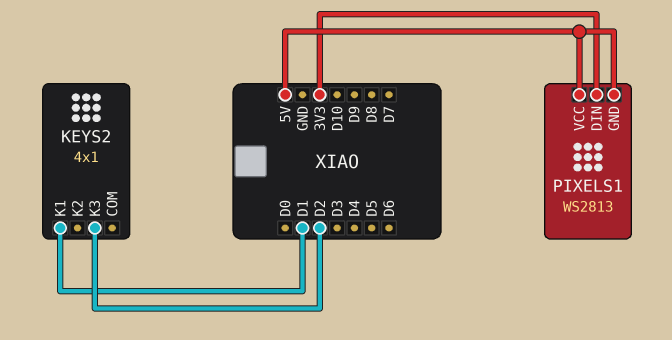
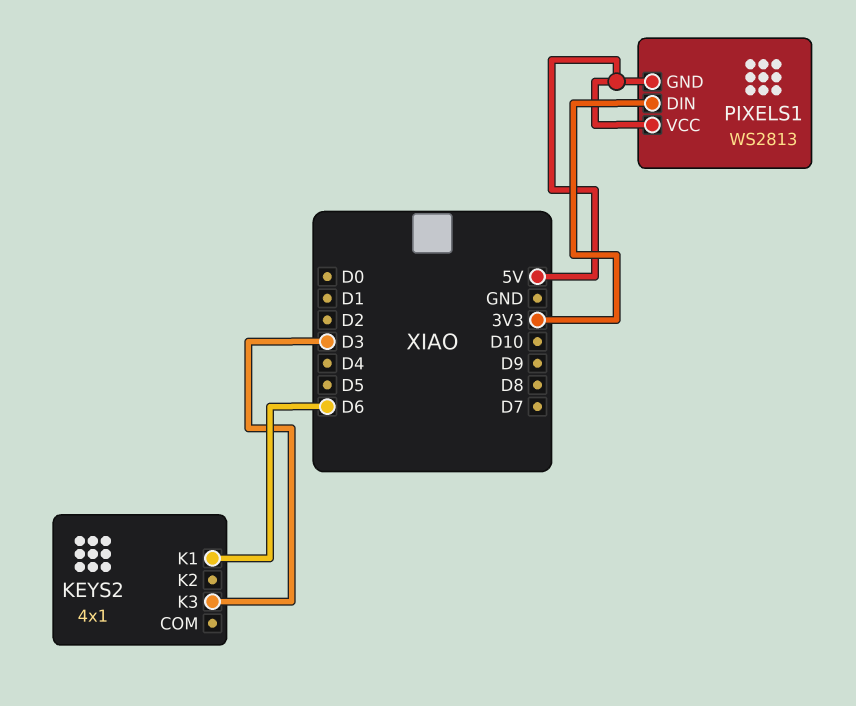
KEYS2 pin K1: D1 -> D6
KEYS2 pin K3: D2 -> D3

